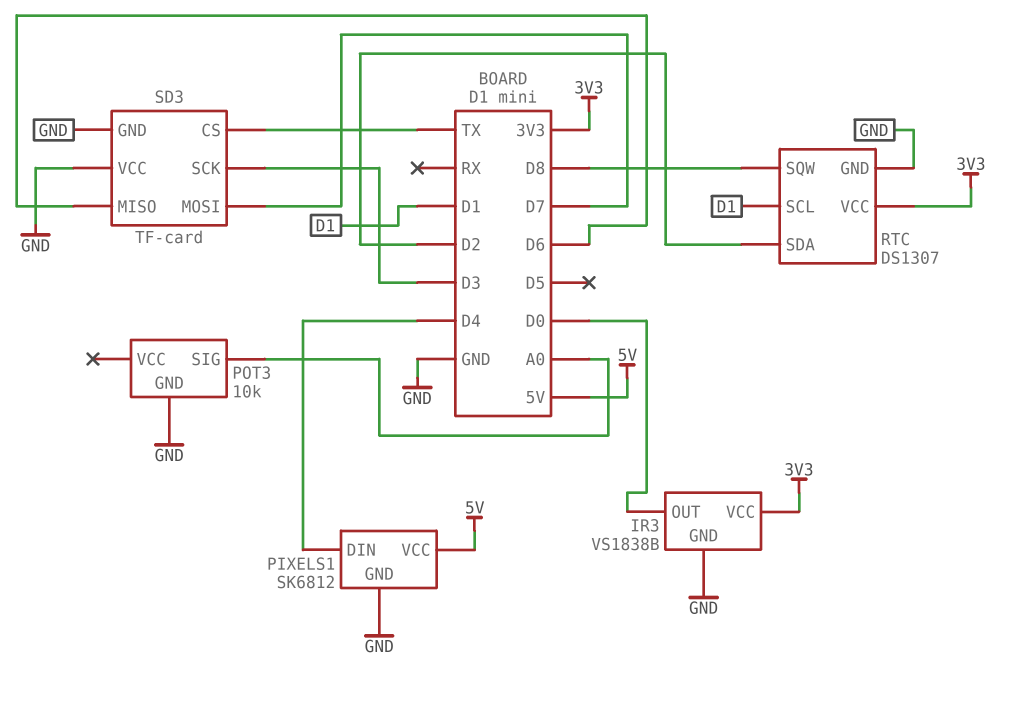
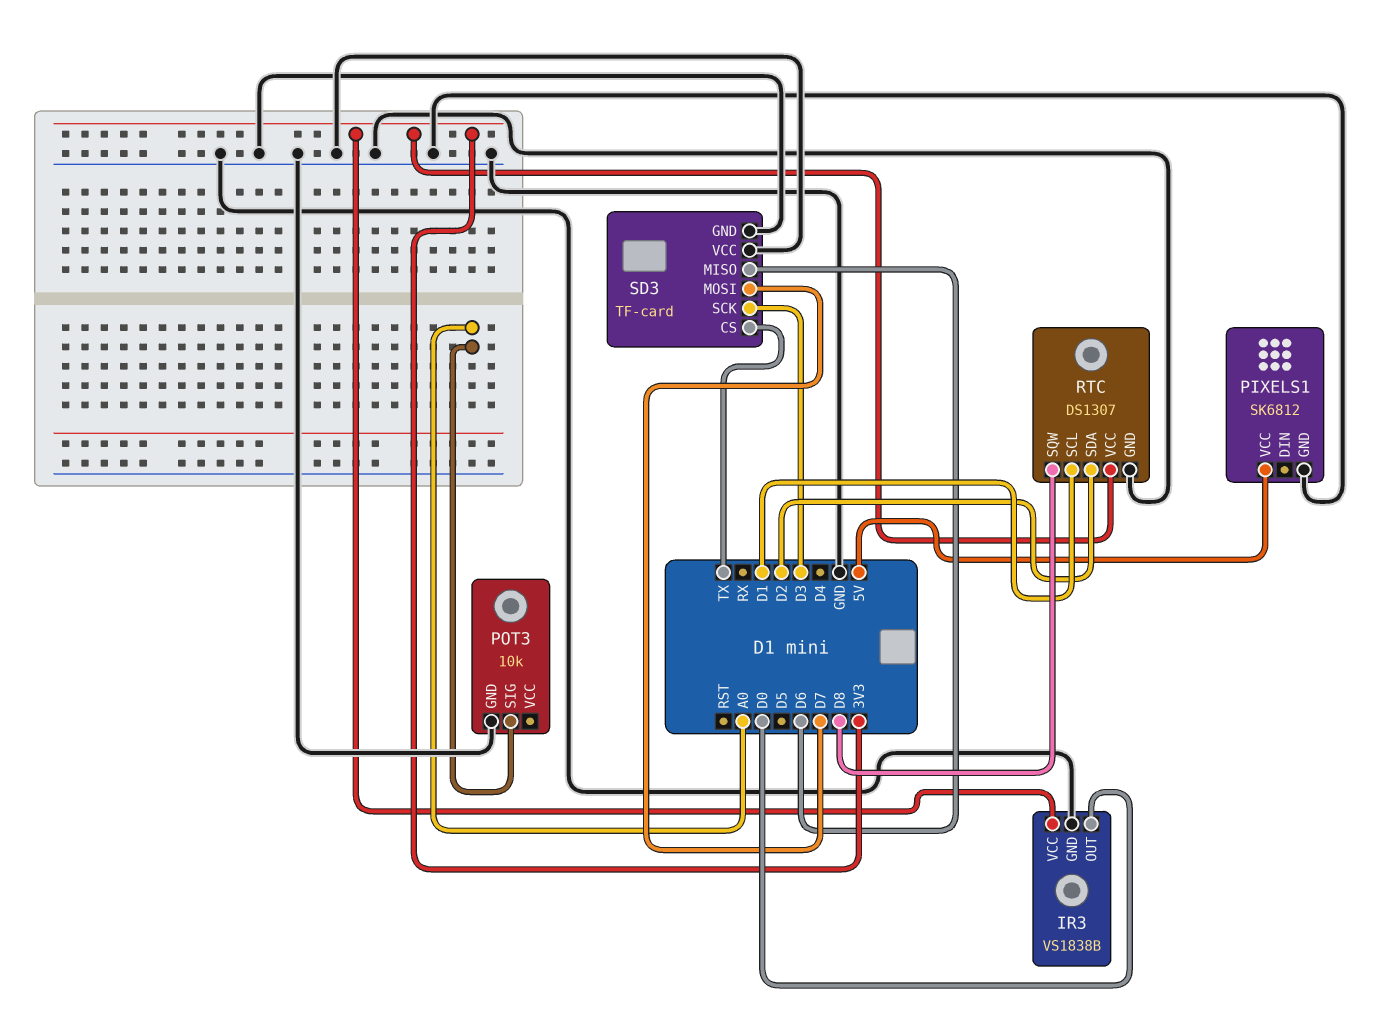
PIXELS1 pin DIN: D4 -> none

